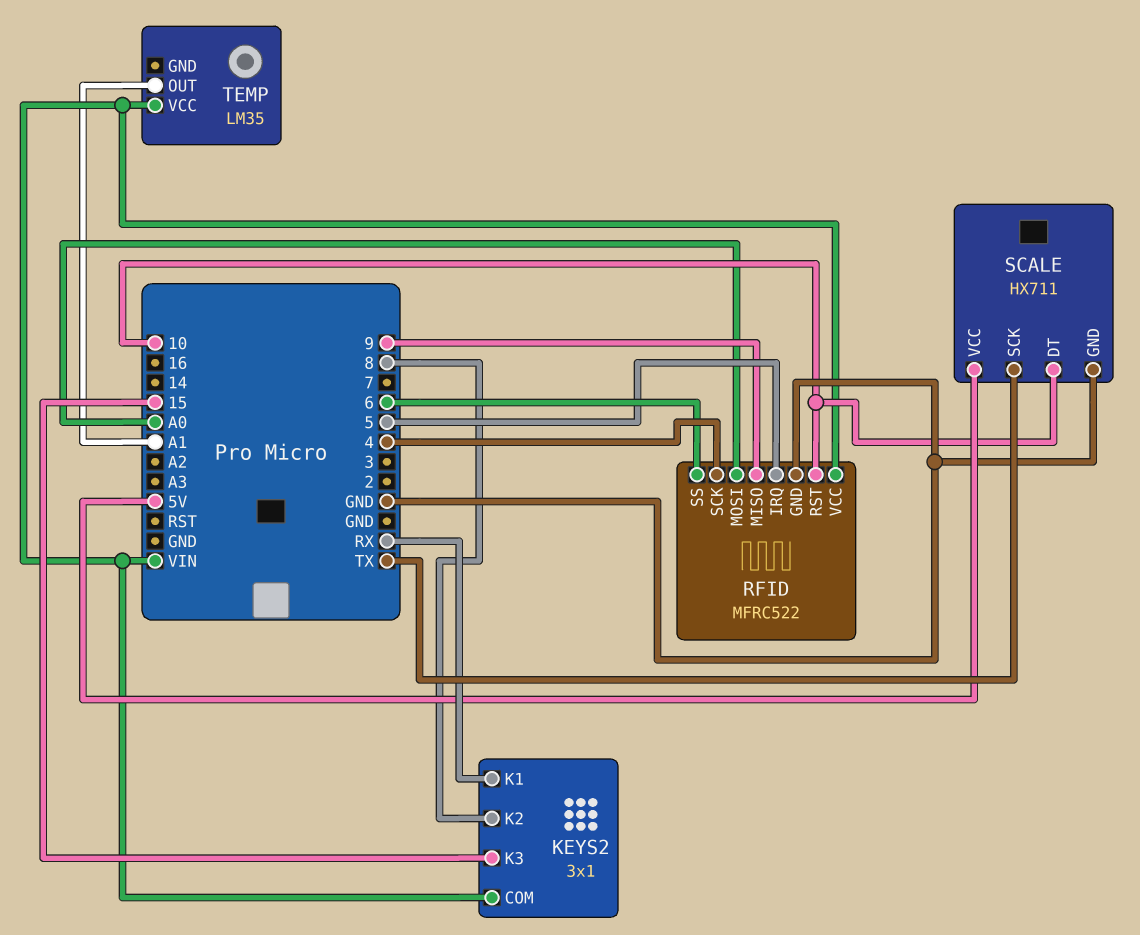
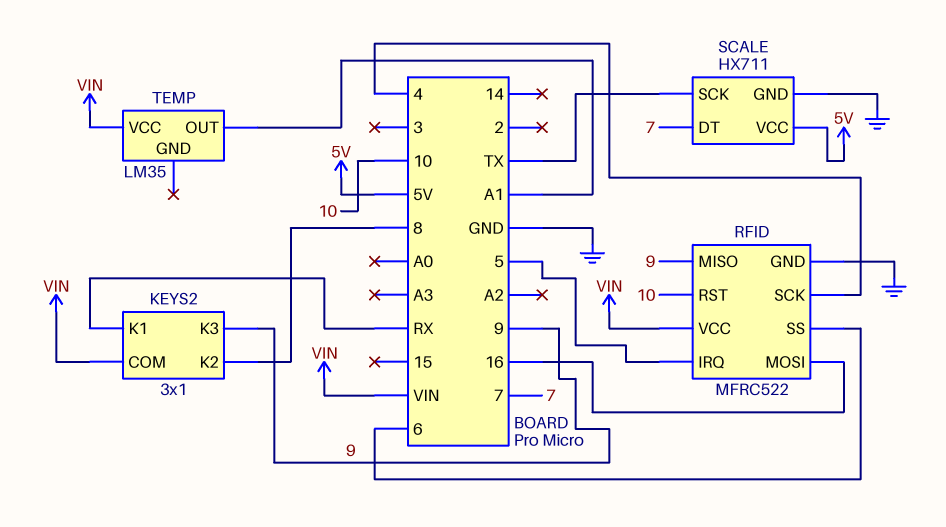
KEYS2 pin K3: 15 -> 9
RFID pin MOSI: A0 -> 16
SCALE pin DT: 10 -> 7

